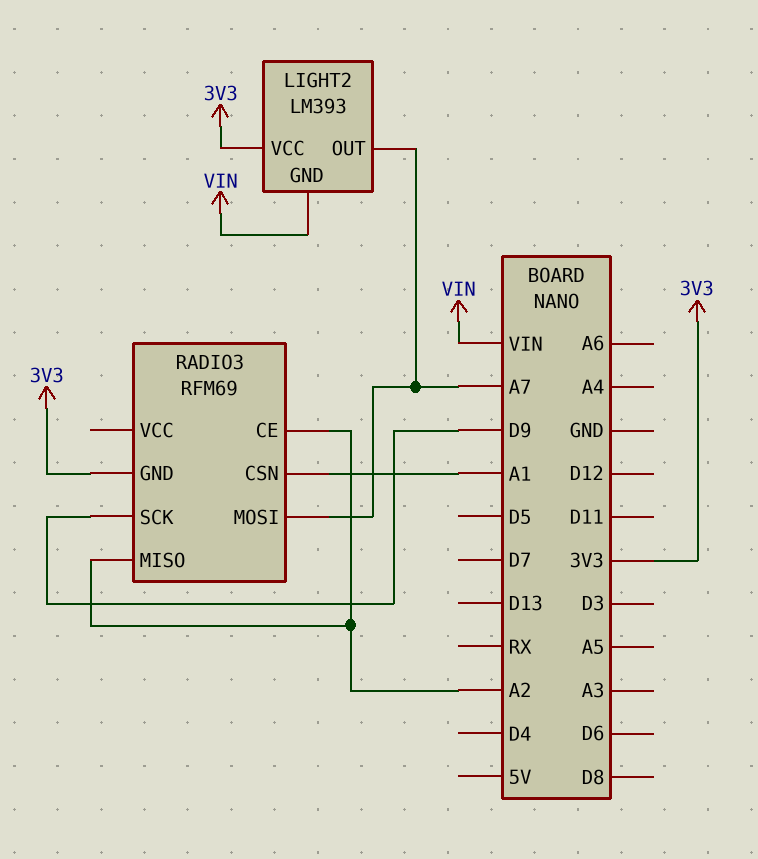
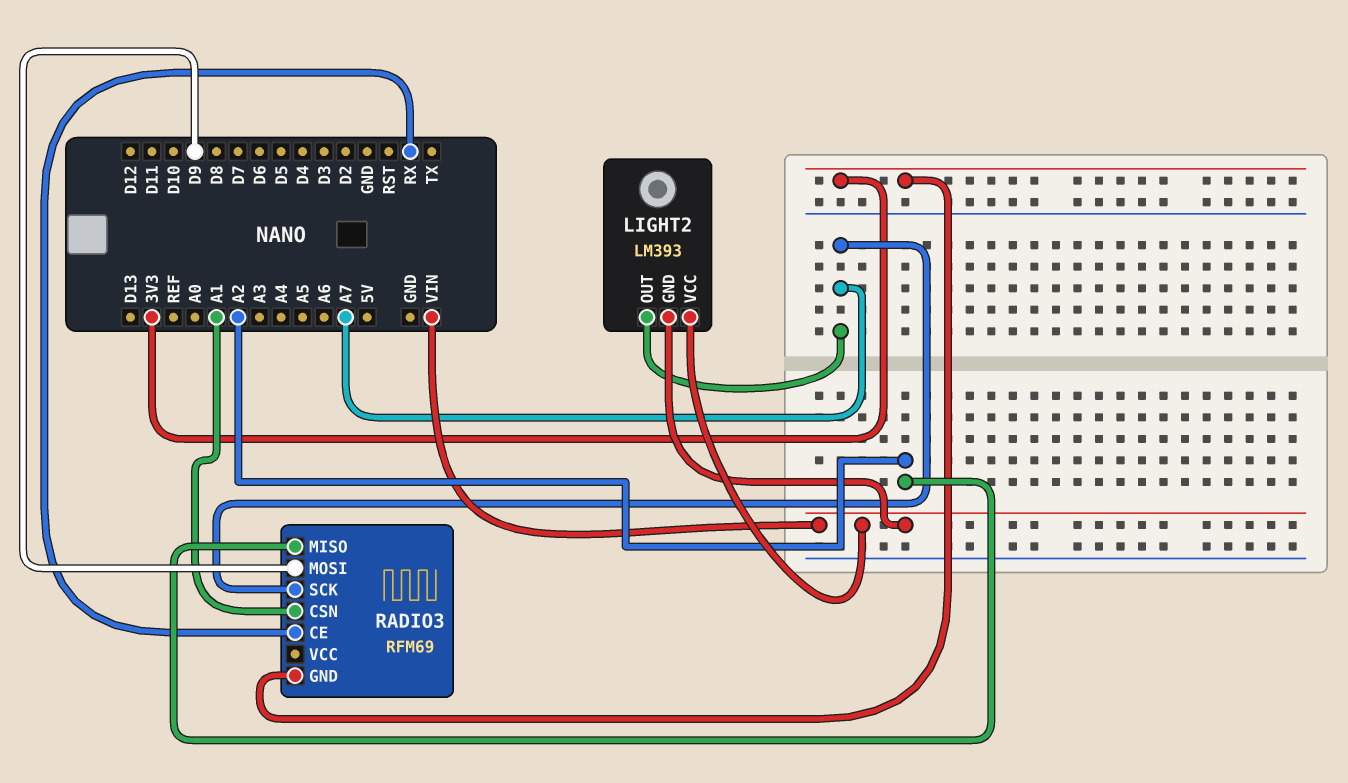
LIGHT2 pin VCC: 3V3 -> VIN
RADIO3 pin CE: A2 -> RX
RADIO3 pin MOSI: A7 -> D9
RADIO3 pin SCK: D9 -> A7

